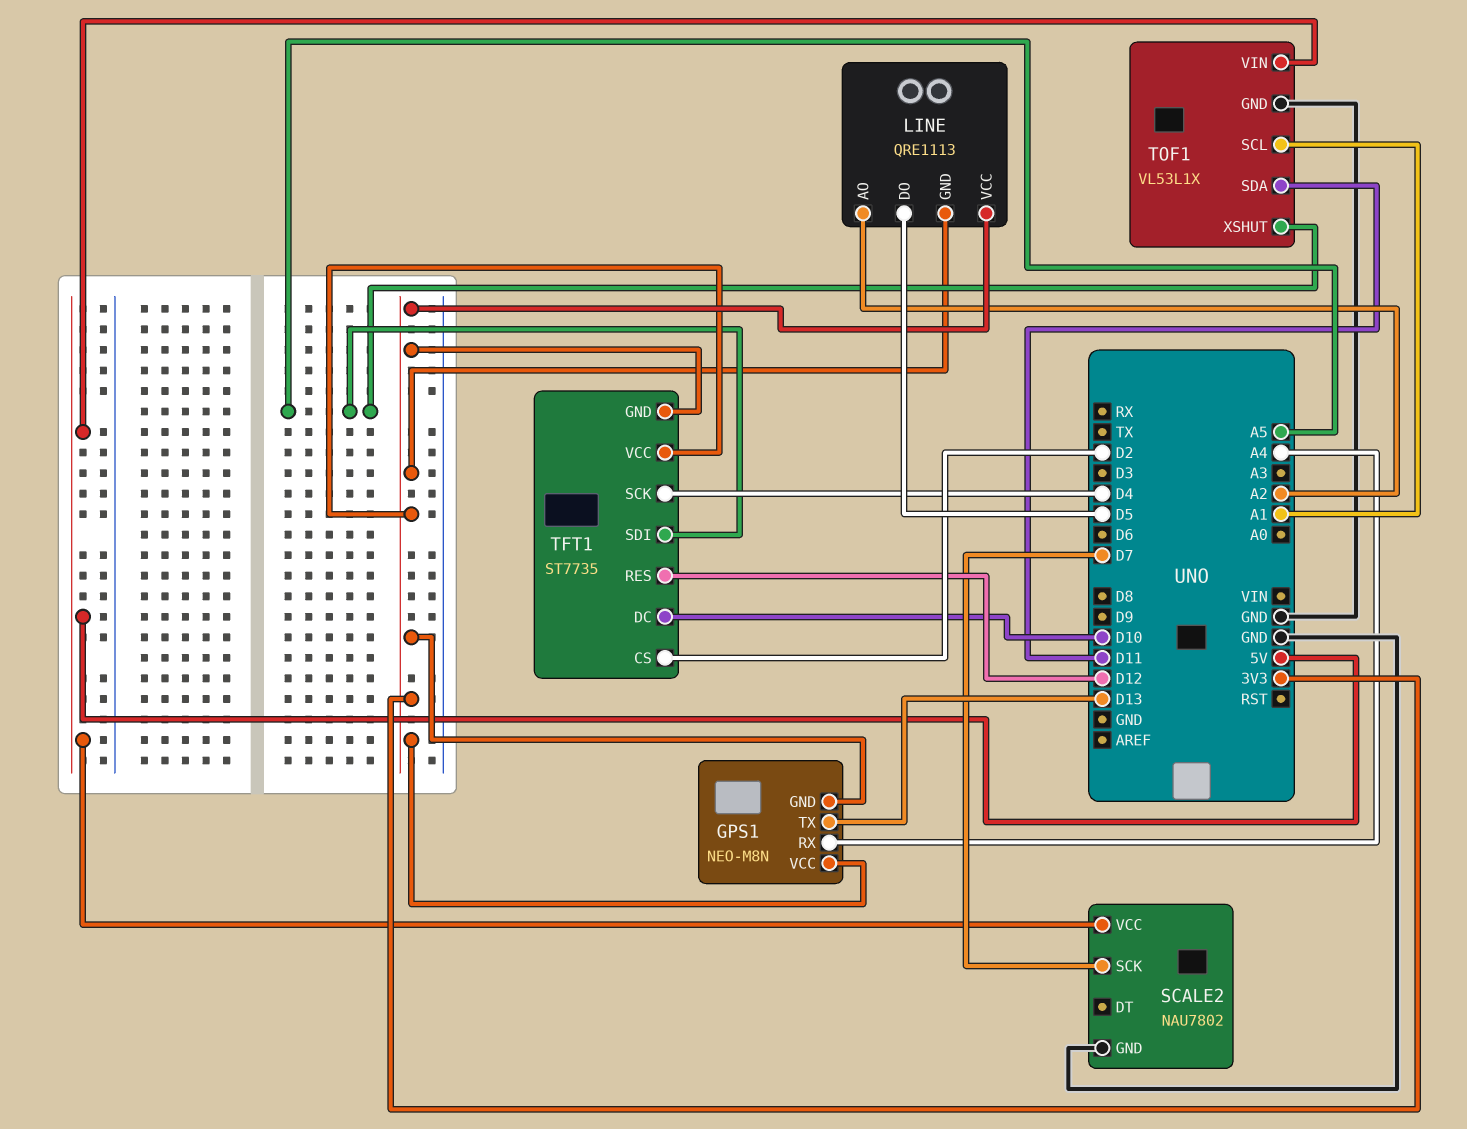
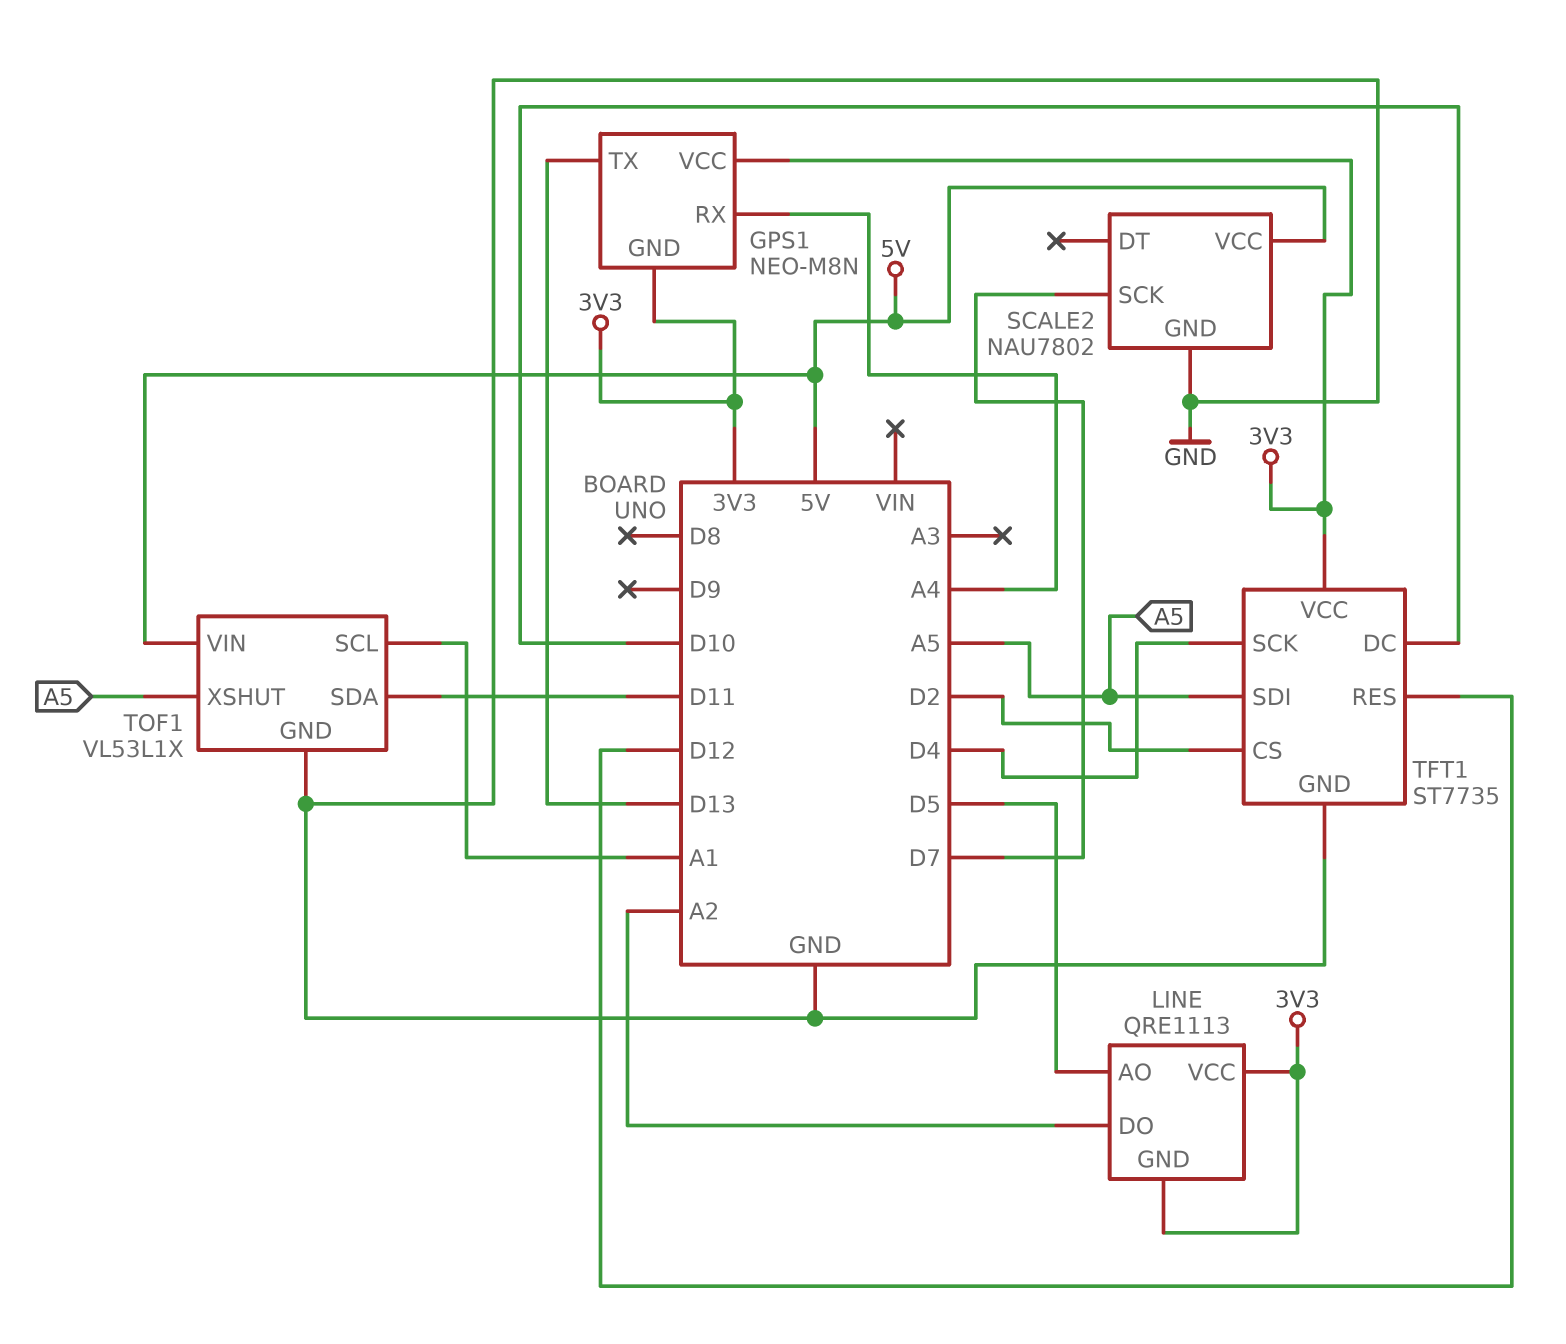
LINE pin AO: A2 -> D5
LINE pin DO: D5 -> A2
TFT1 pin GND: 3V3 -> GND

